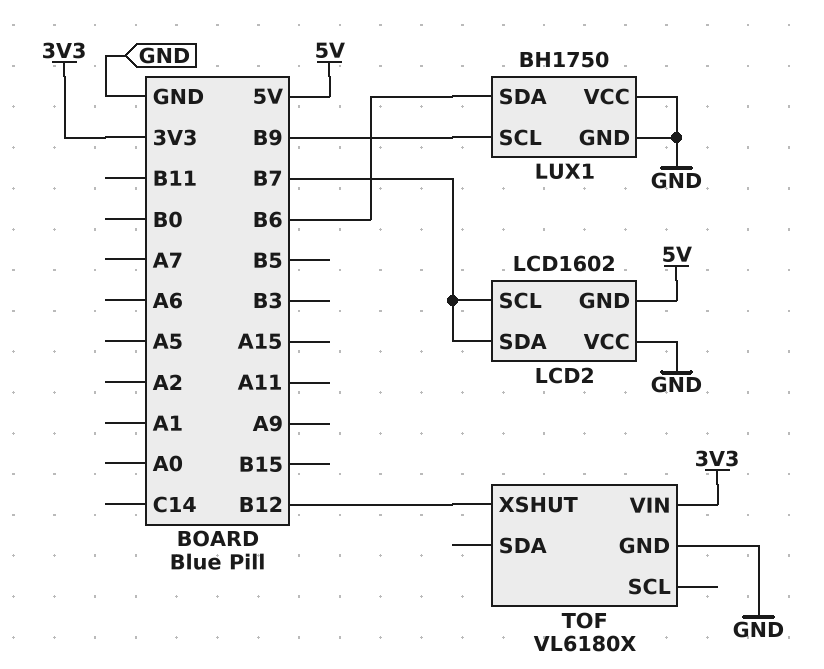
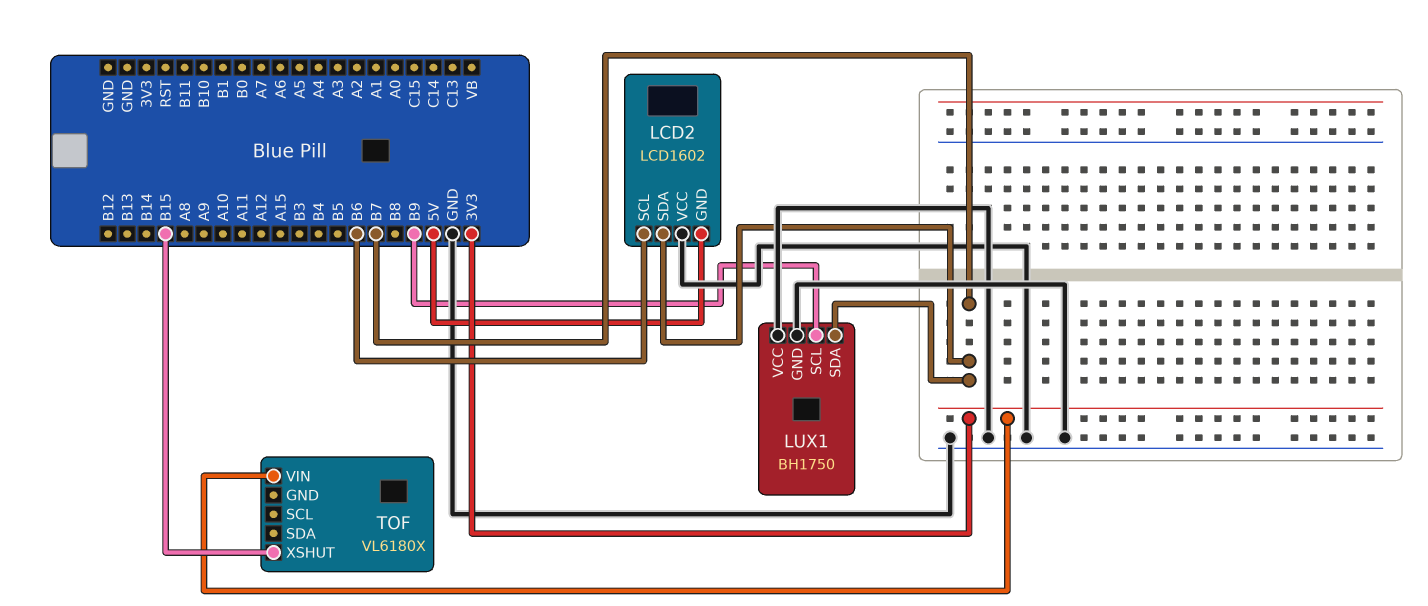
LCD2 pin SCL: B7 -> B6
LUX1 pin SDA: B6 -> B7
TOF pin GND: GND -> none
TOF pin XSHUT: B12 -> B15

